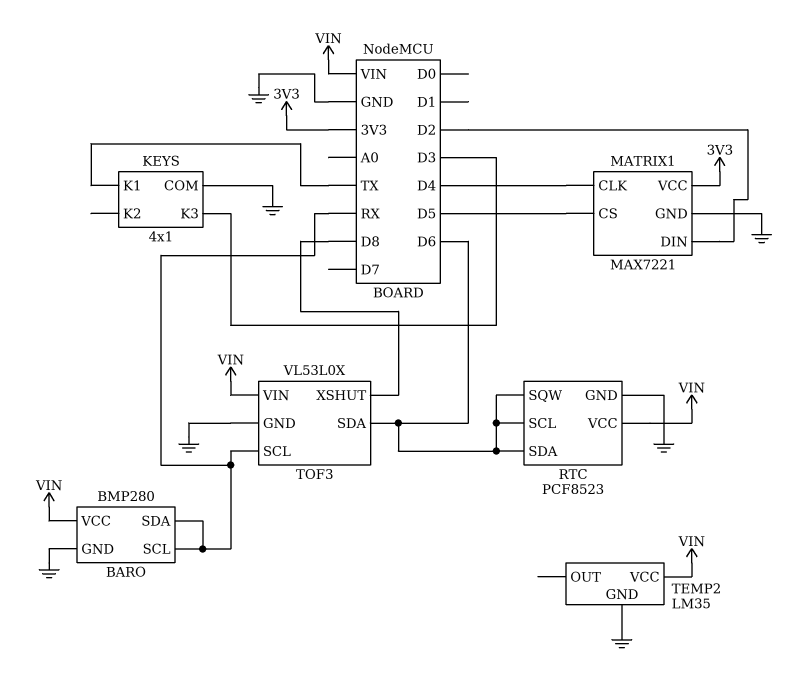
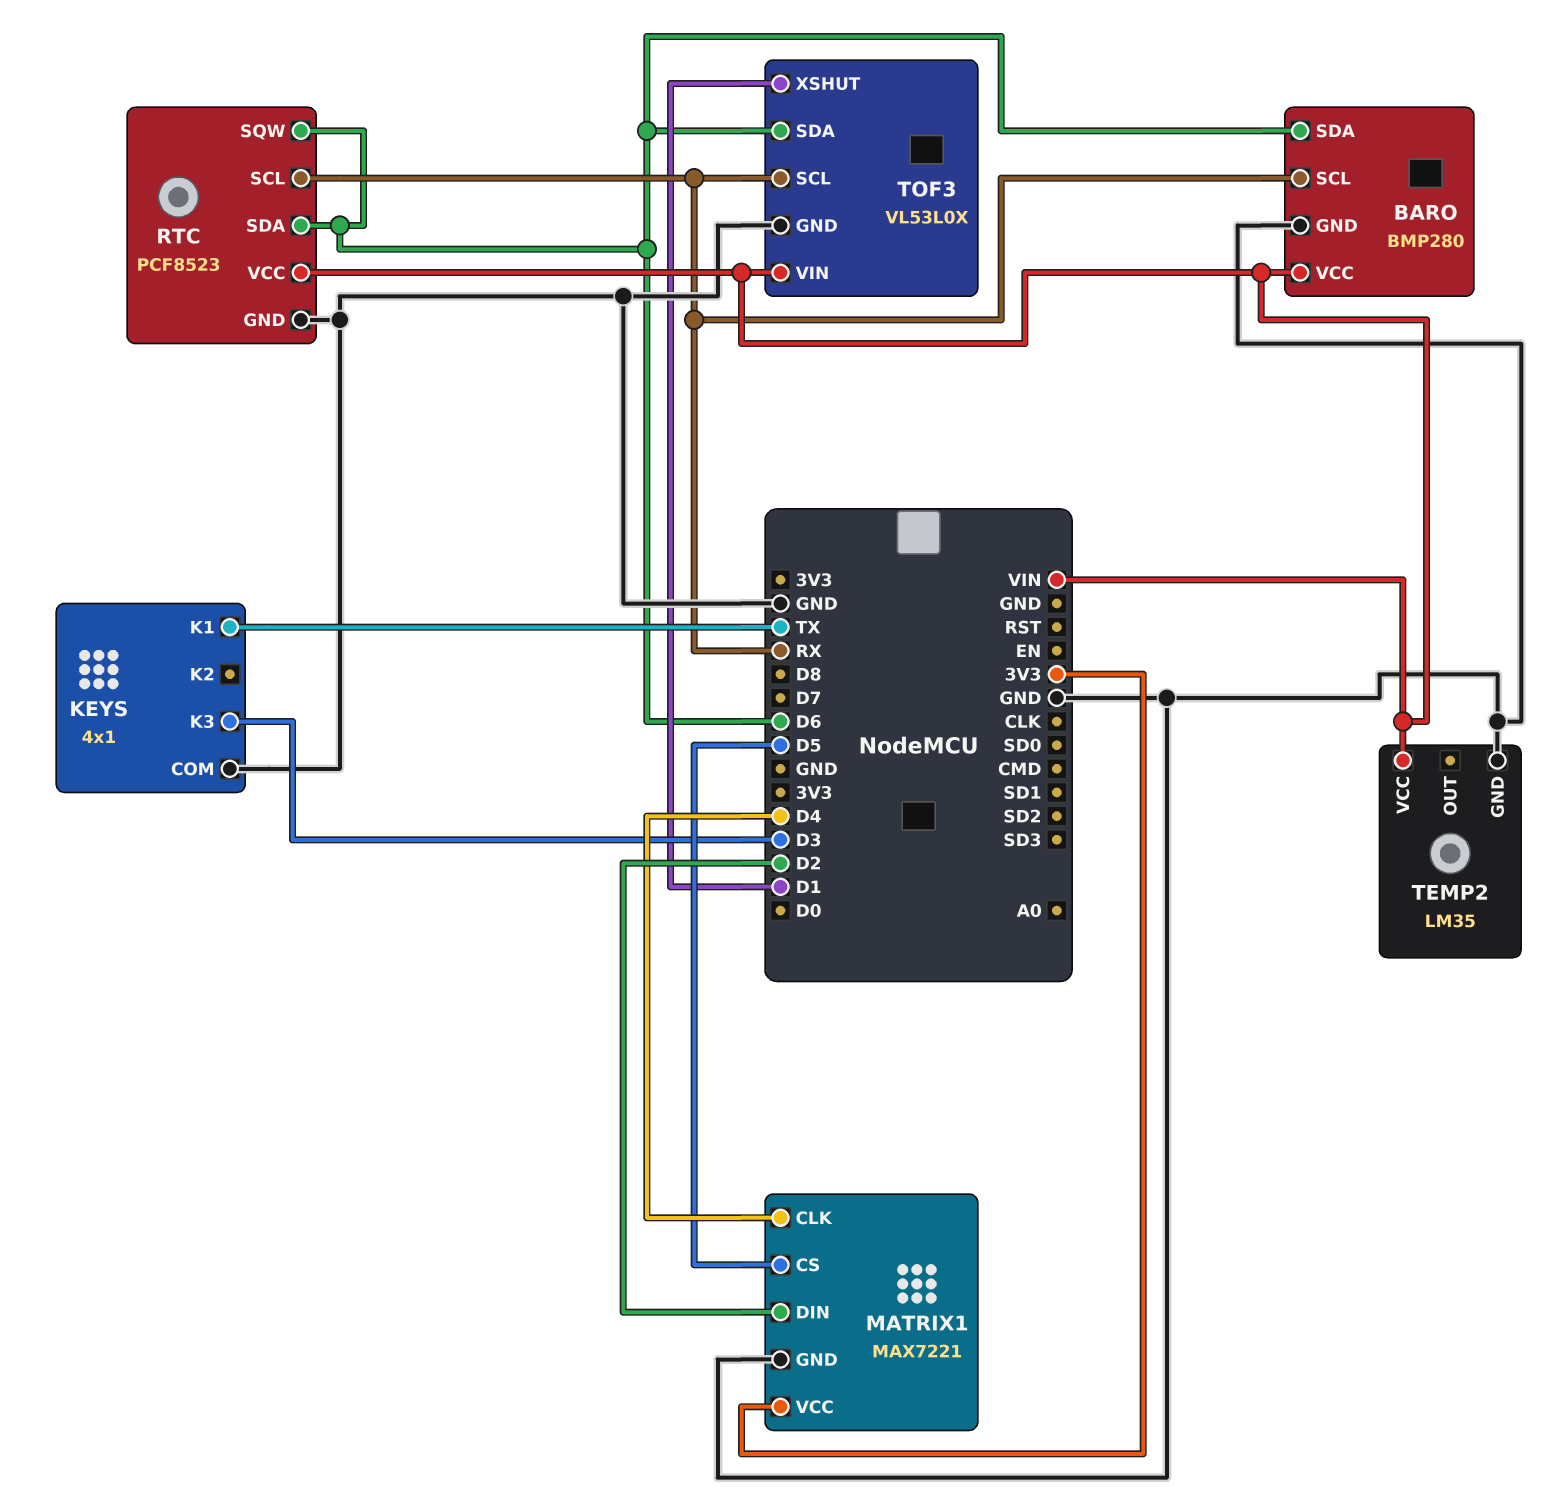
BARO pin SDA: RX -> D6
RTC pin SCL: D6 -> RX
TOF3 pin XSHUT: D8 -> D1

